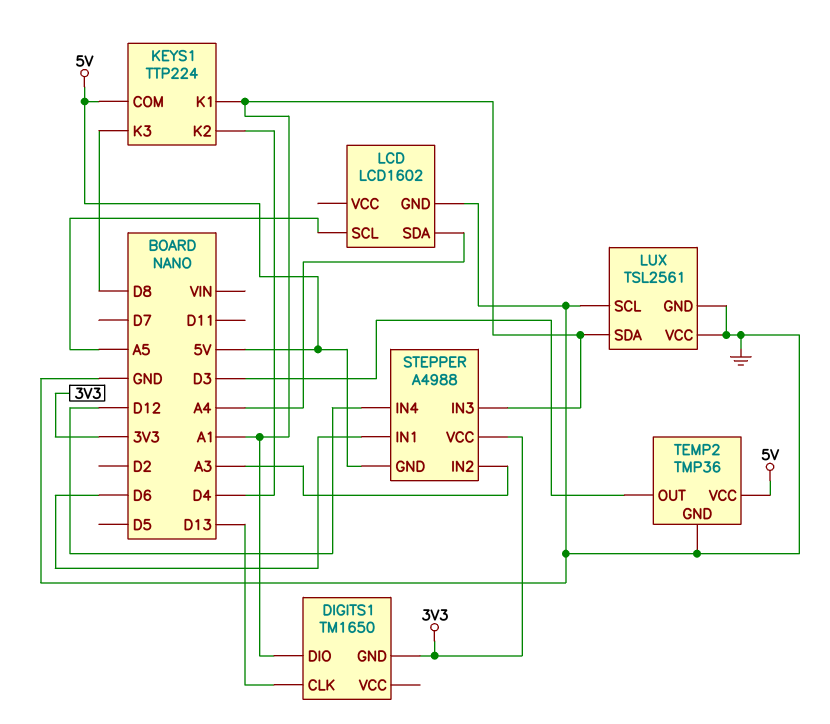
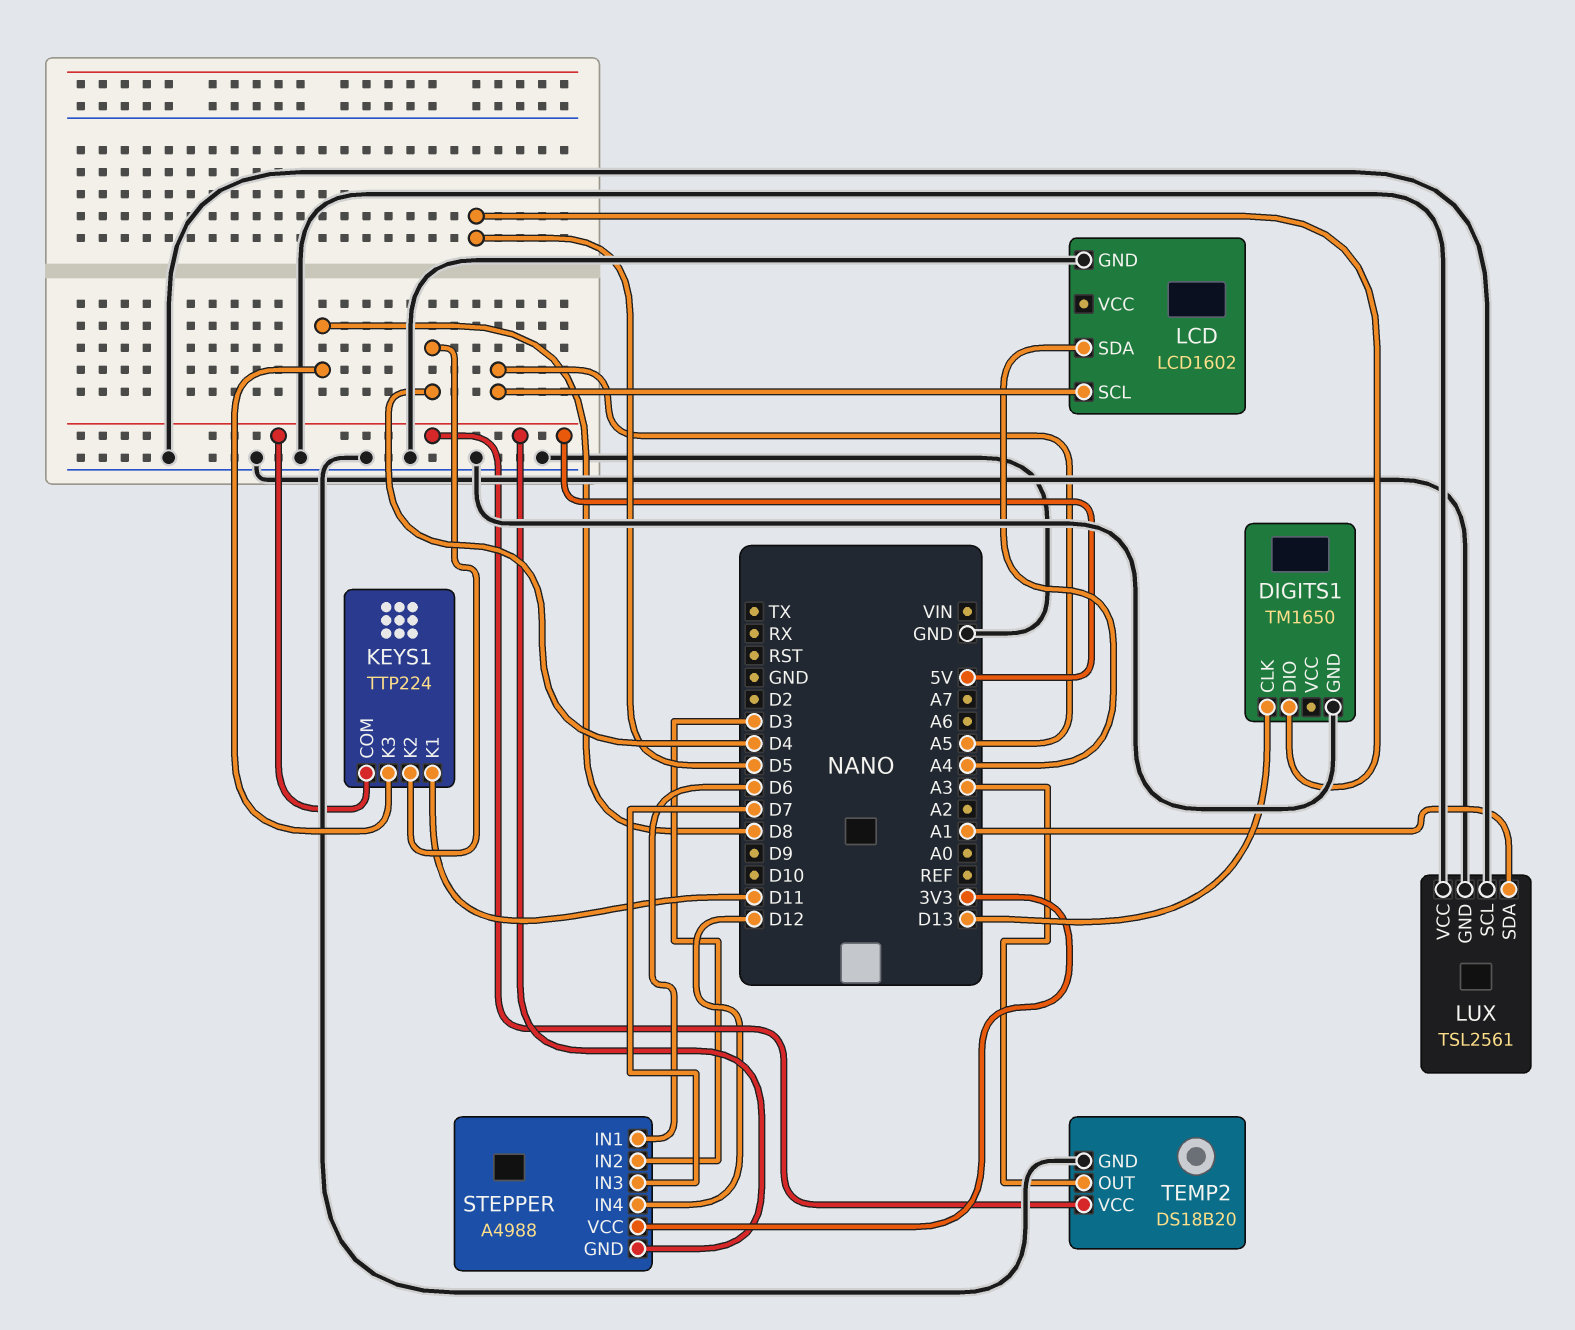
DIGITS1 pin DIO: A1 -> D5
DIGITS1 pin GND: 3V3 -> GND
KEYS1 pin K1: A1 -> D11
STEPPER pin IN2: A3 -> D3
STEPPER pin IN3: A1 -> D7
TEMP2: TMP36 -> DS18B20
TEMP2 pin OUT: D3 -> A3

